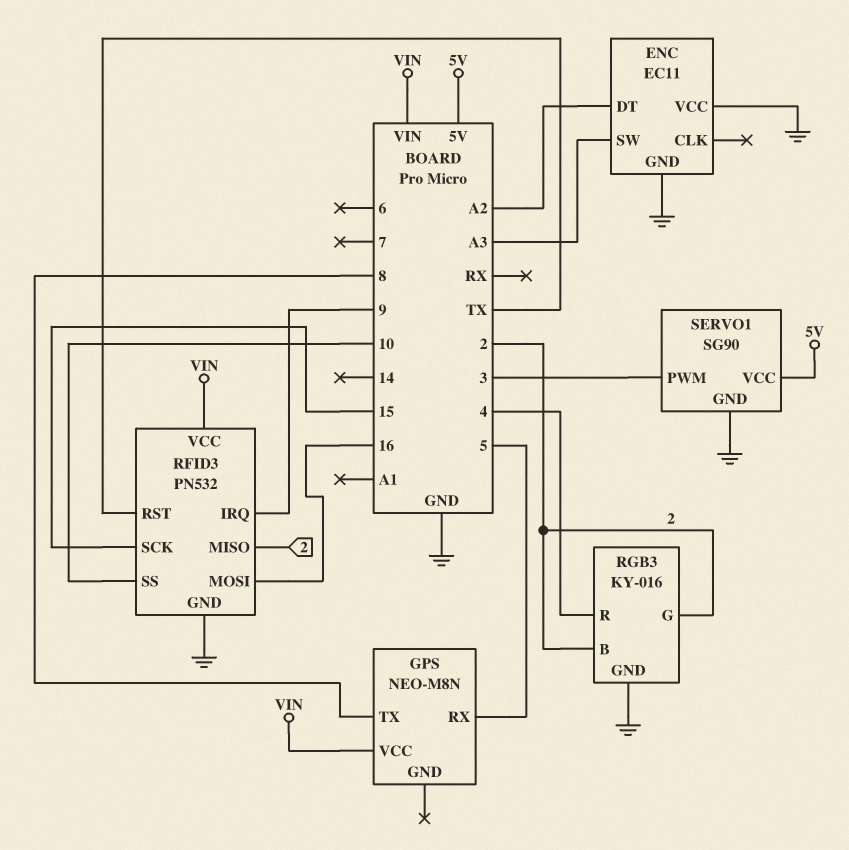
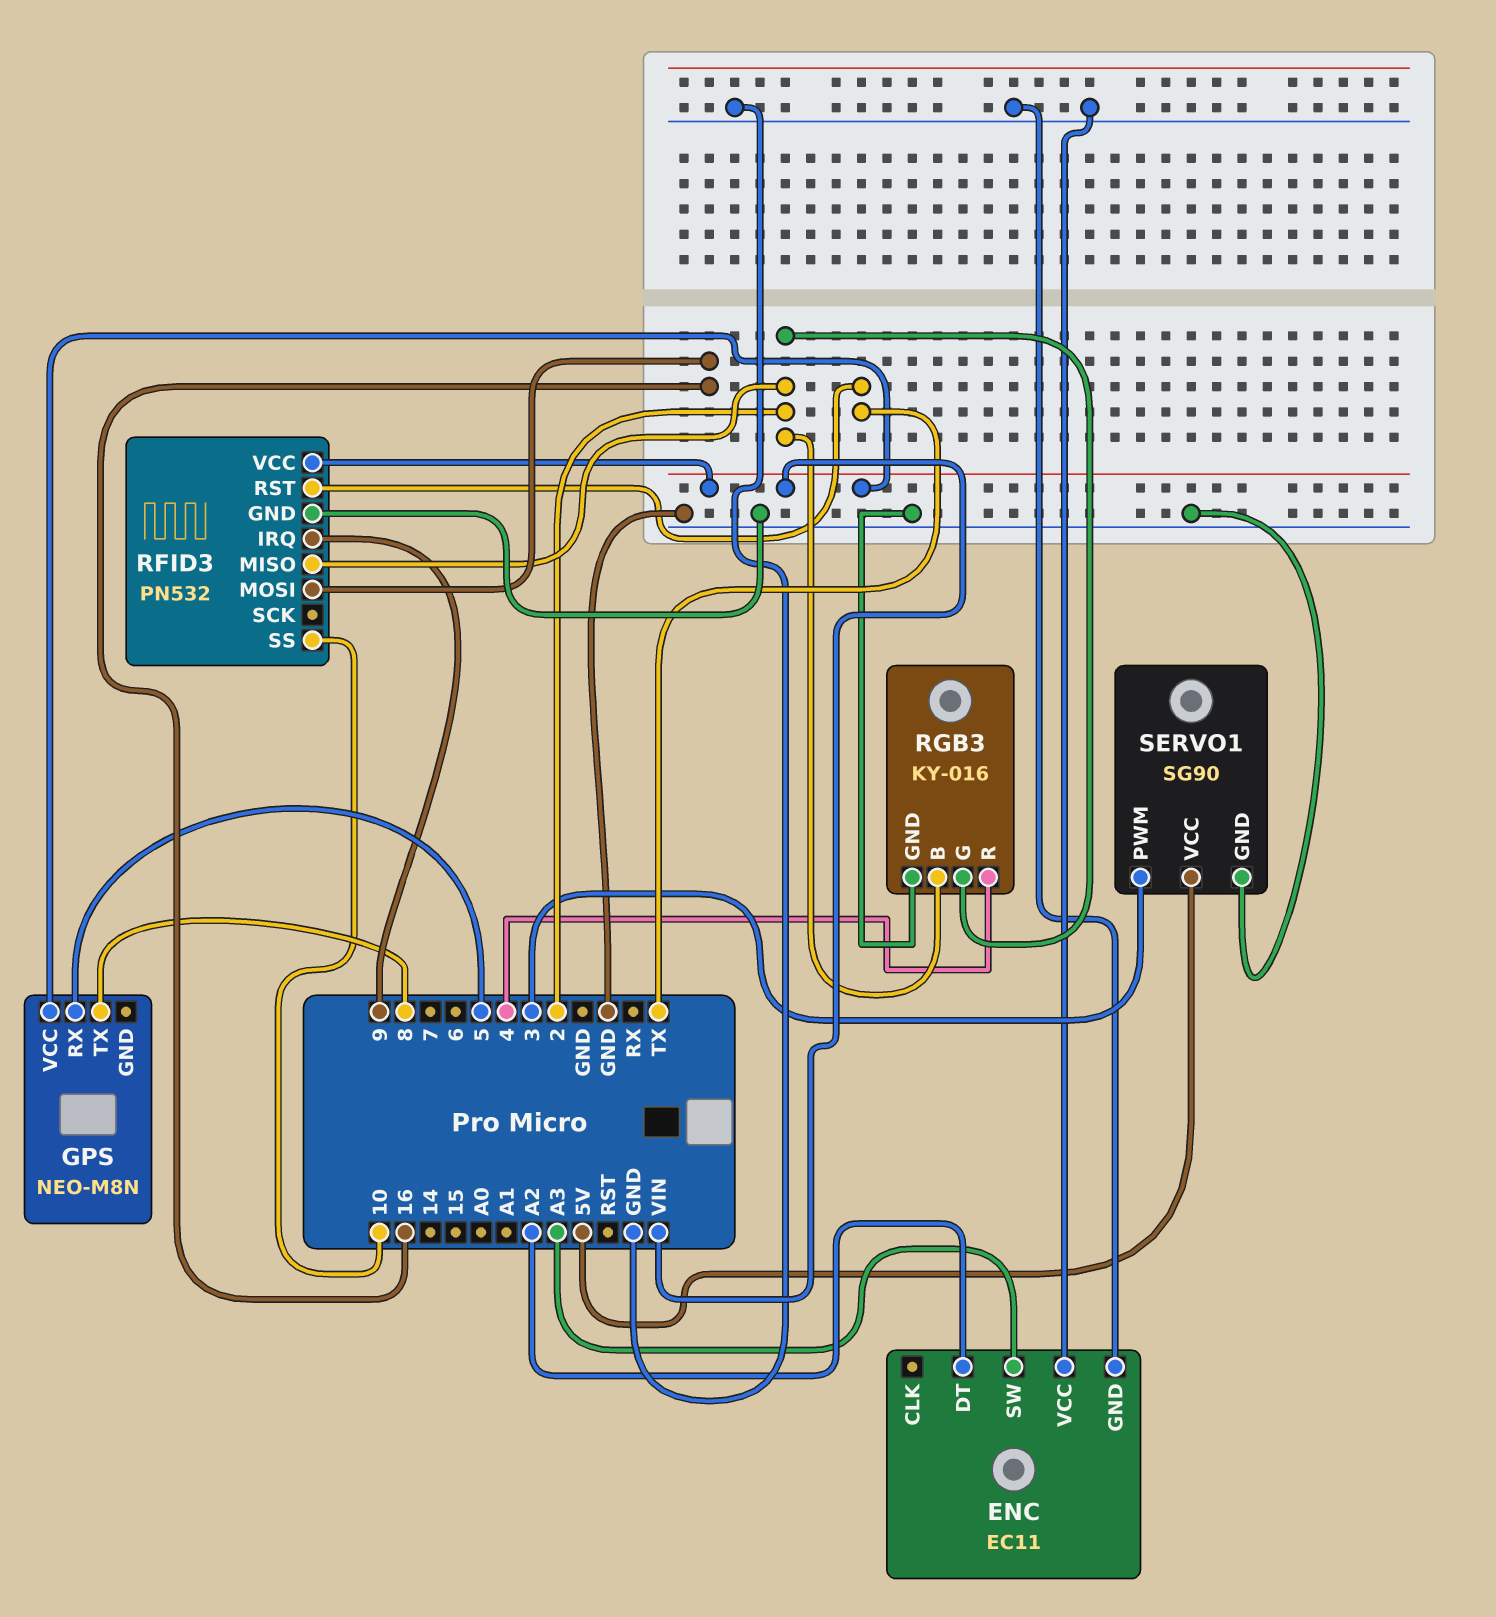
RFID3 pin SCK: 15 -> none

